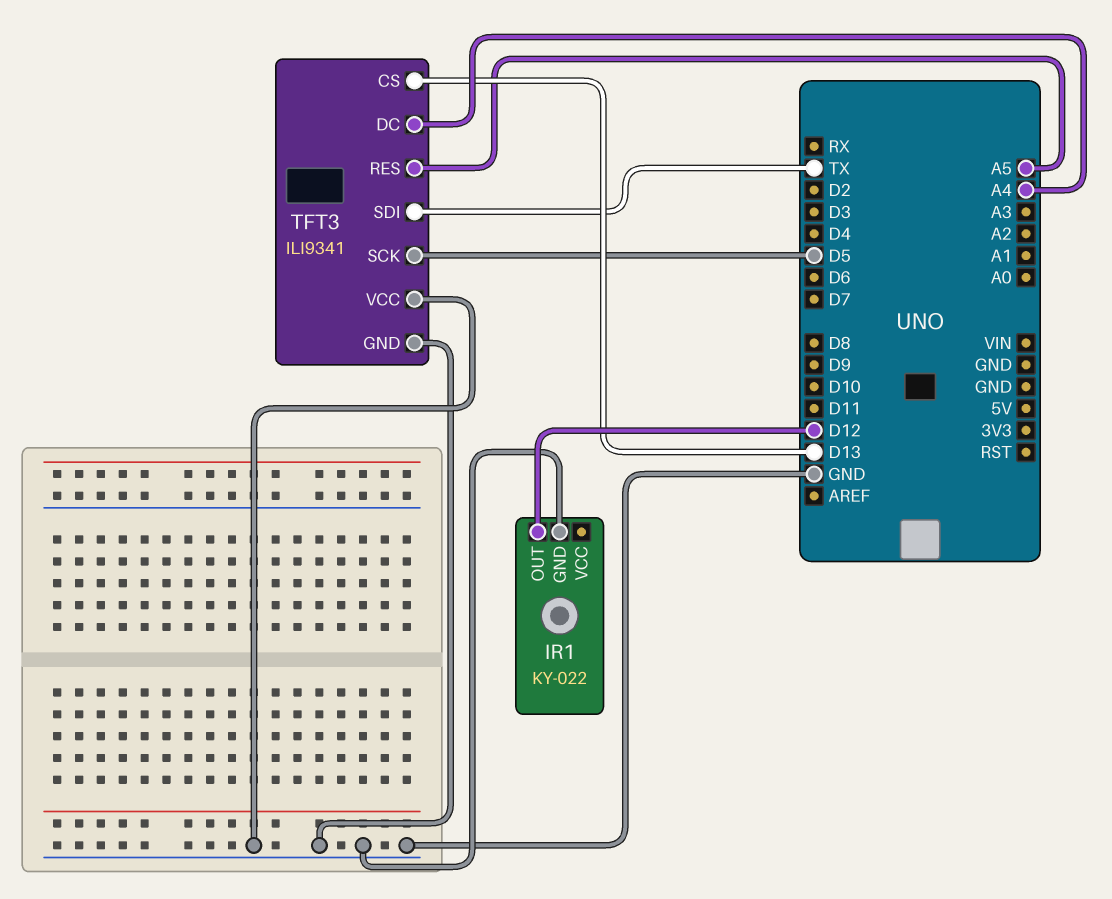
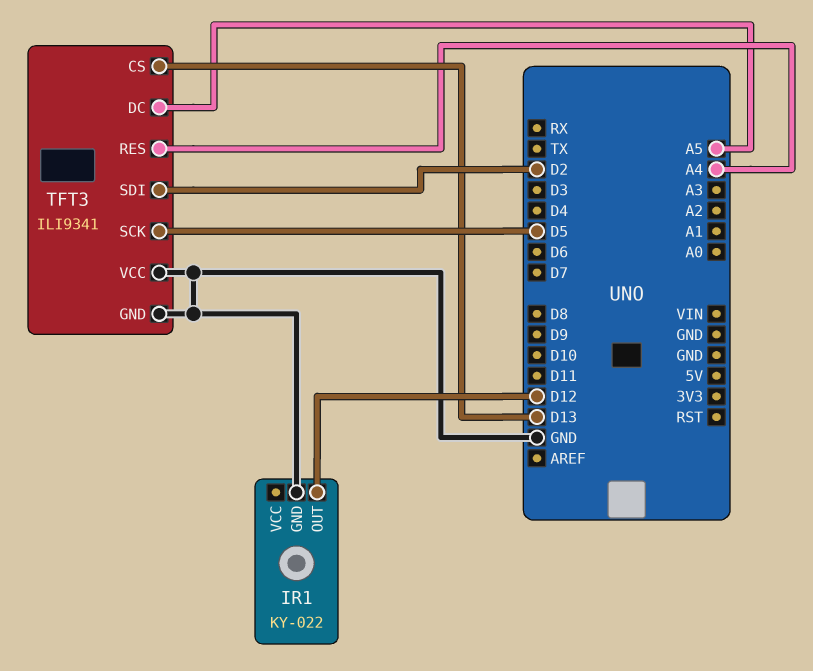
TFT3 pin DC: A4 -> A5
TFT3 pin RES: A5 -> A4
TFT3 pin SDI: TX -> D2

